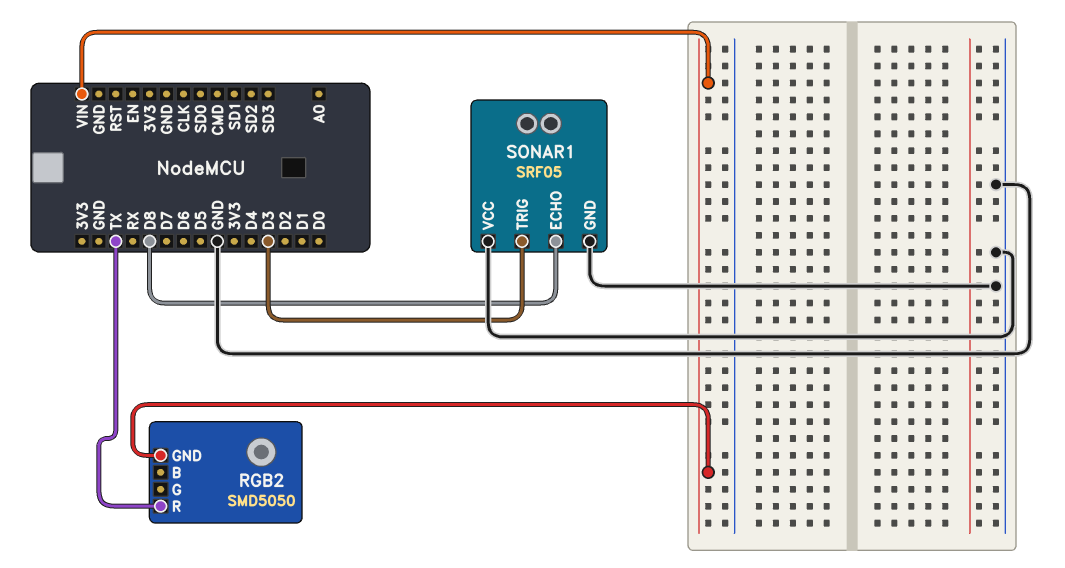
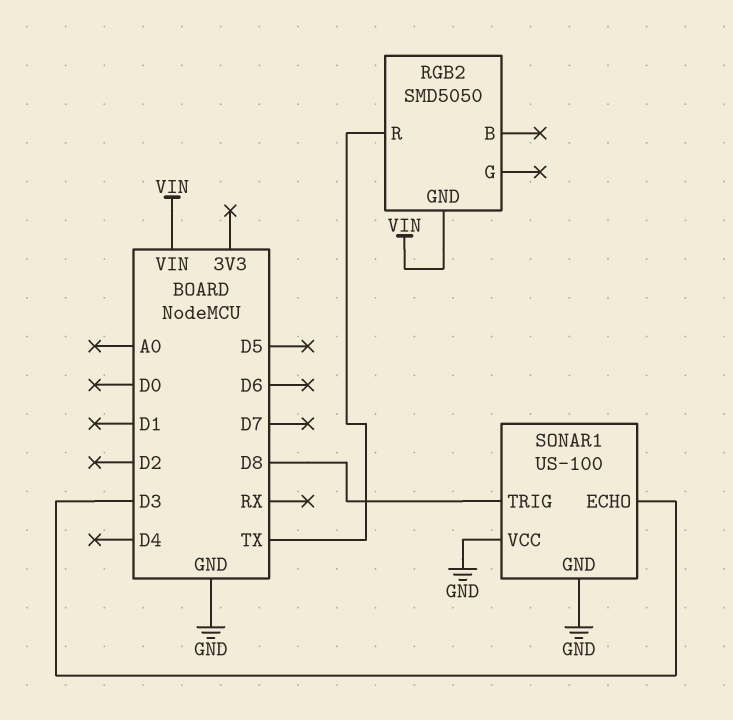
SONAR1: SRF05 -> US-100
SONAR1 pin ECHO: D8 -> D3
SONAR1 pin TRIG: D3 -> D8

